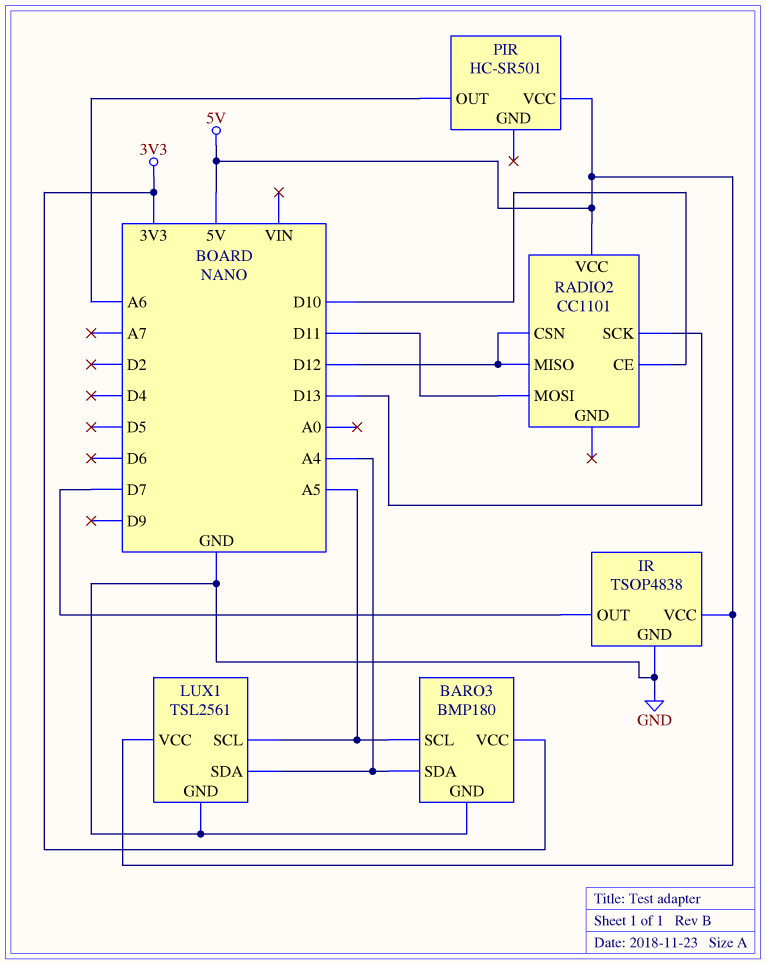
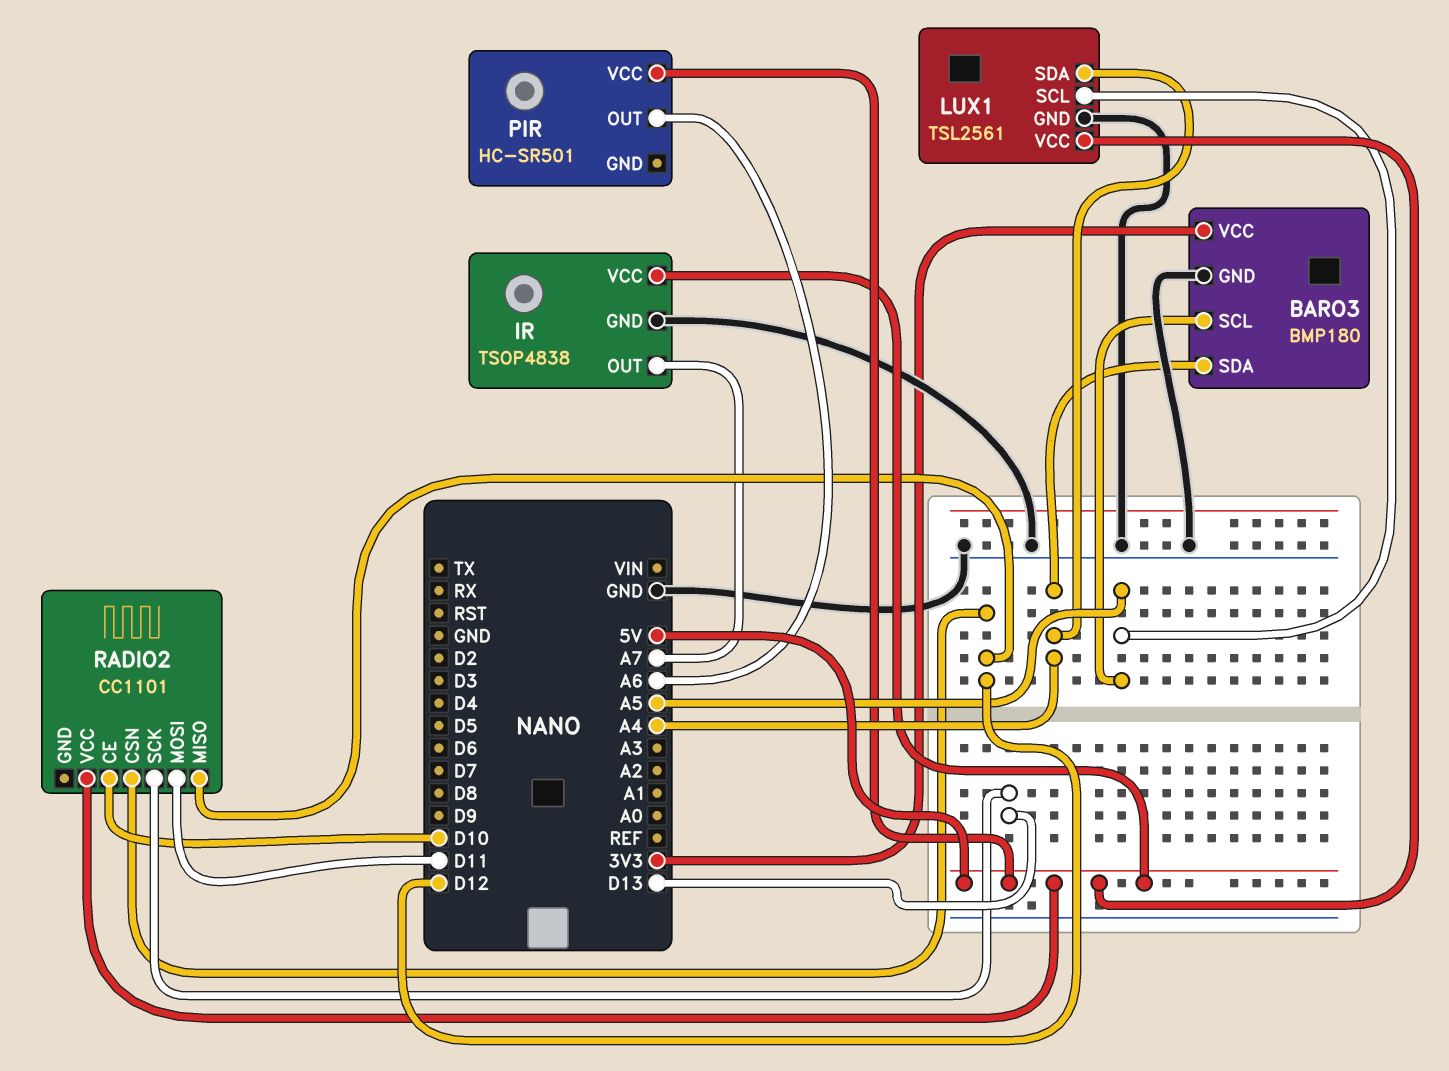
IR pin OUT: D7 -> A7

